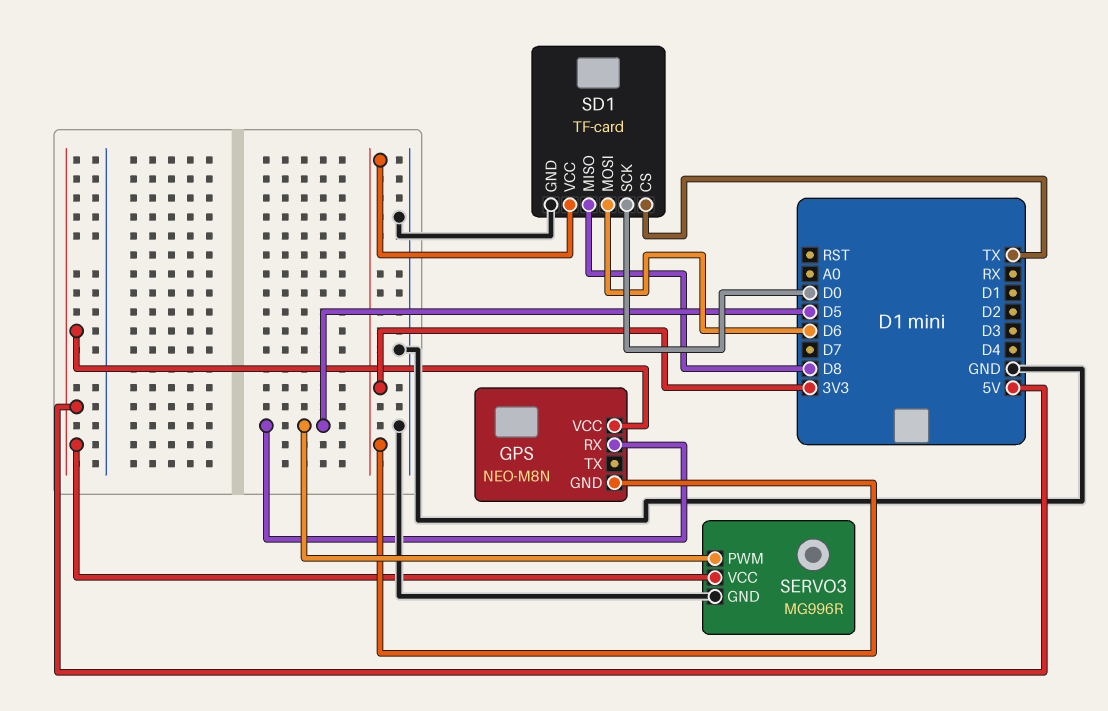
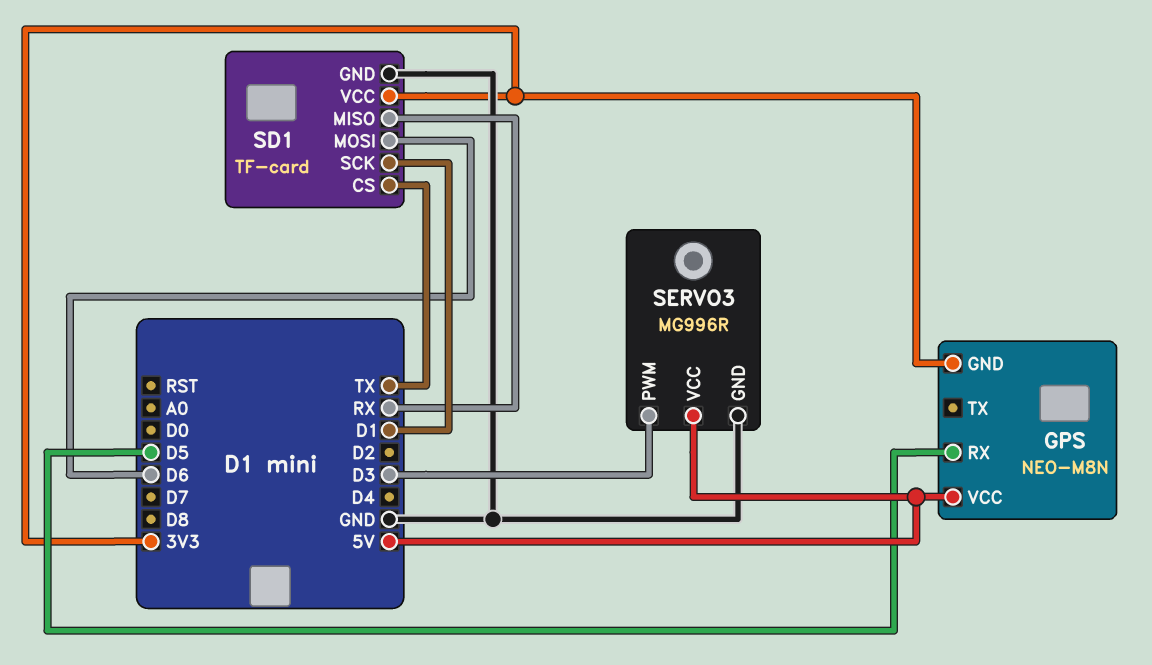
SD1 pin MISO: D8 -> RX
SD1 pin SCK: D0 -> D1
SERVO3 pin PWM: D5 -> D3

